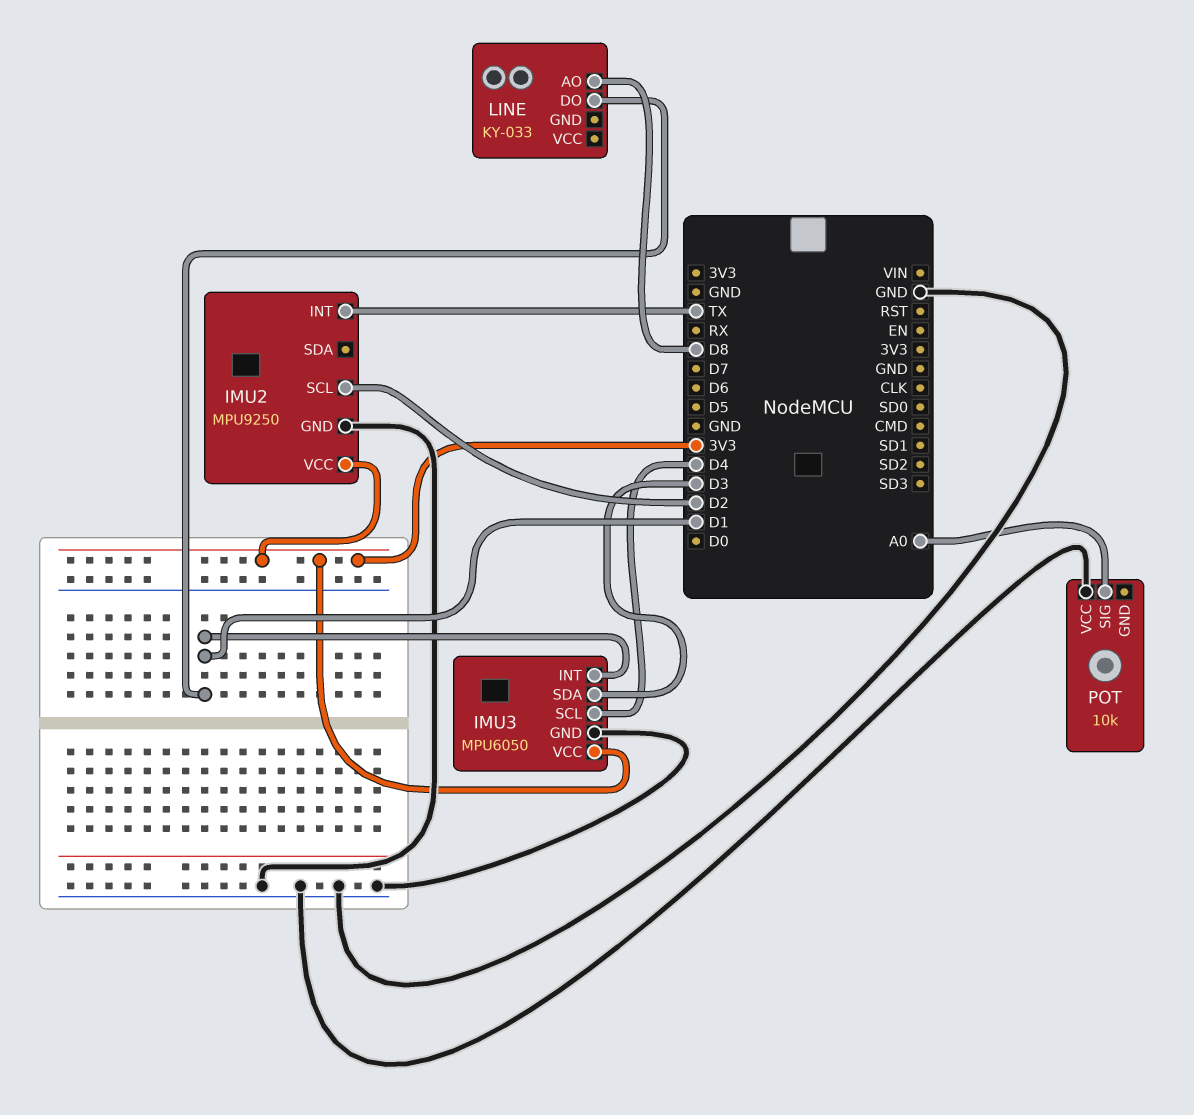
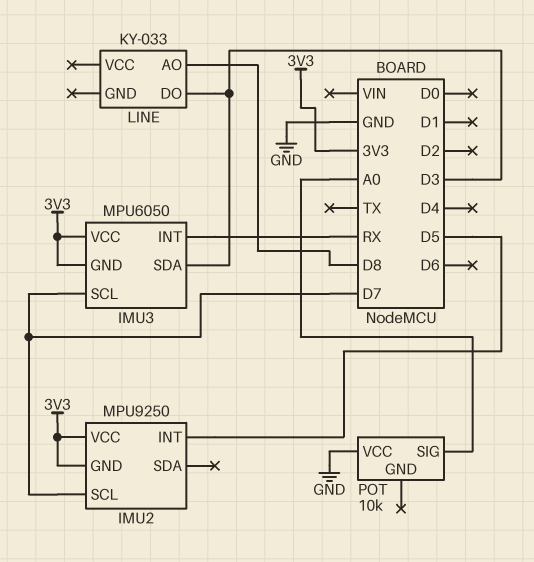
IMU2 pin GND: GND -> 3V3
IMU2 pin INT: TX -> D5
IMU2 pin SCL: D2 -> D7
IMU3 pin GND: GND -> 3V3
IMU3 pin INT: D1 -> RX
IMU3 pin SCL: D4 -> D7
LINE pin DO: D1 -> D3

